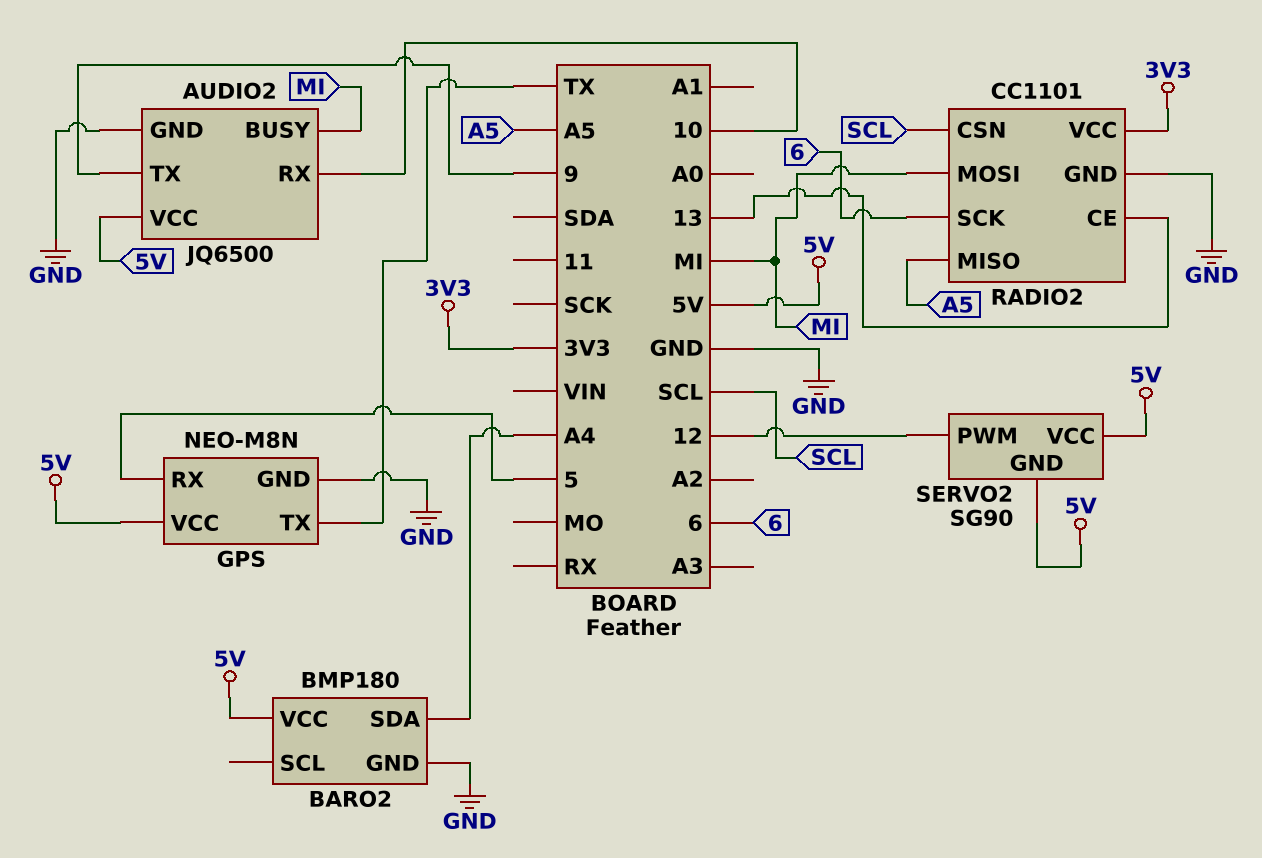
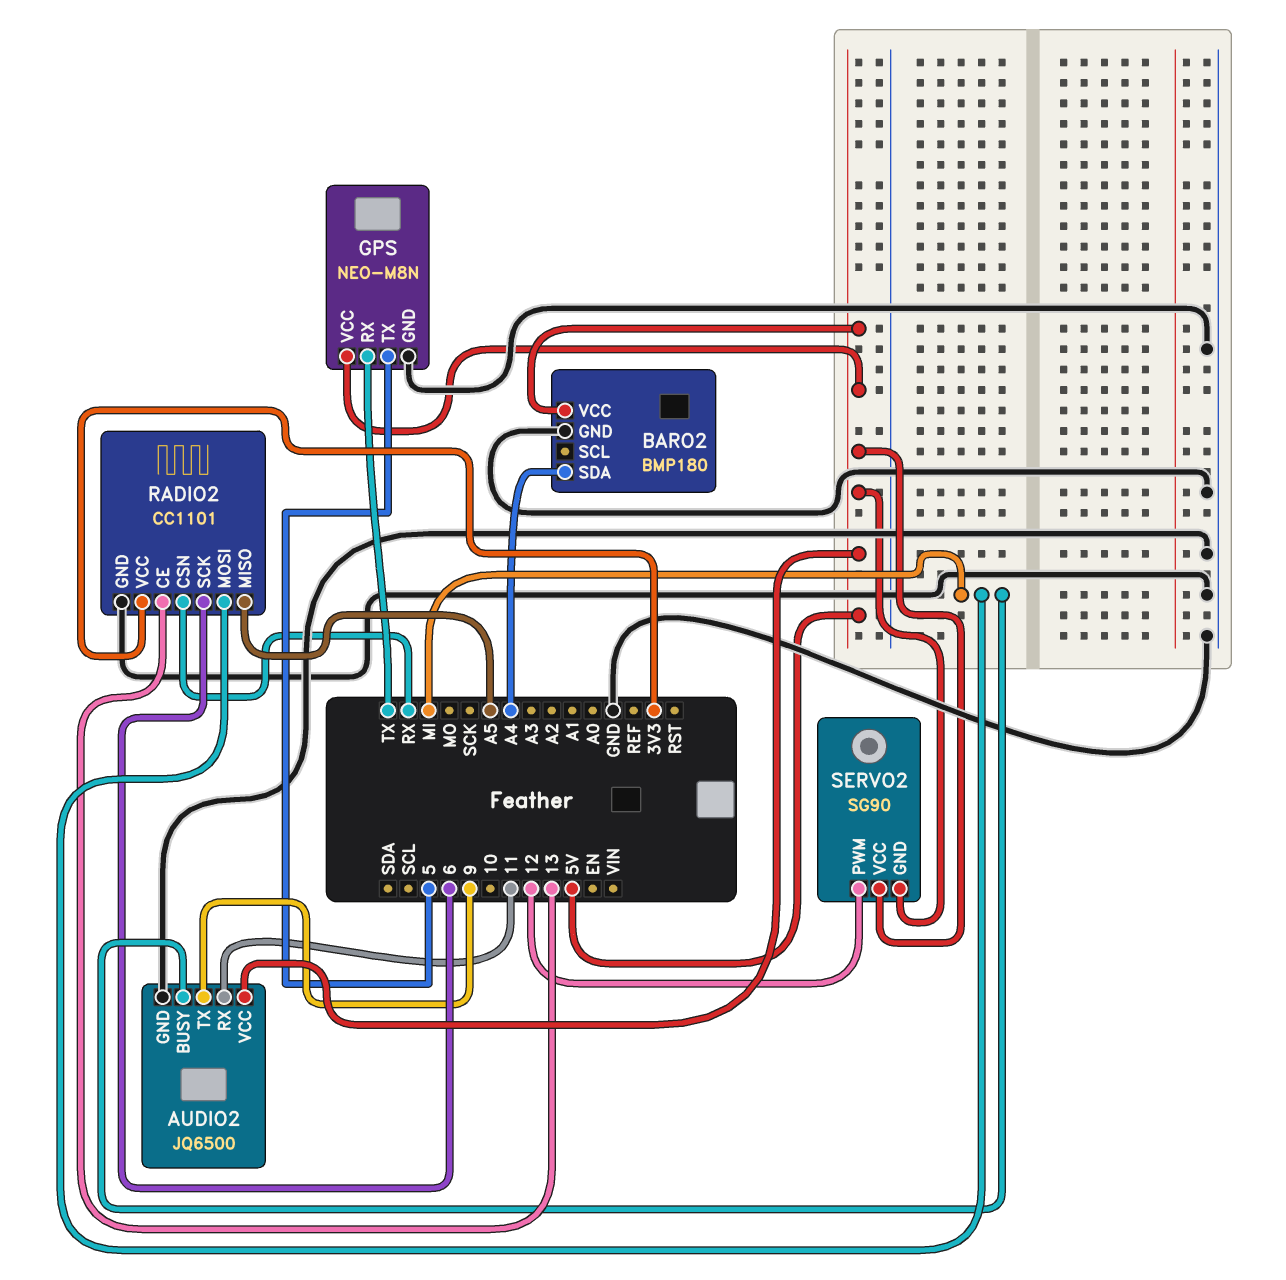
AUDIO2 pin RX: 10 -> 11
GPS pin RX: 5 -> TX
GPS pin TX: TX -> 5
RADIO2 pin CSN: SCL -> RX

